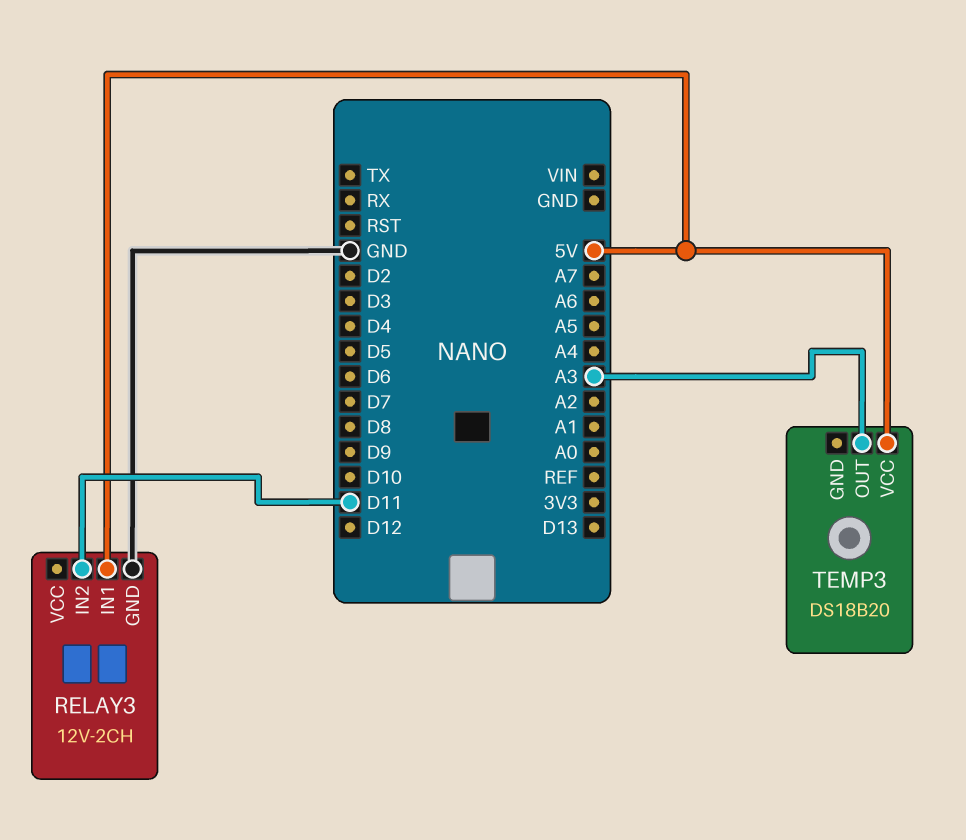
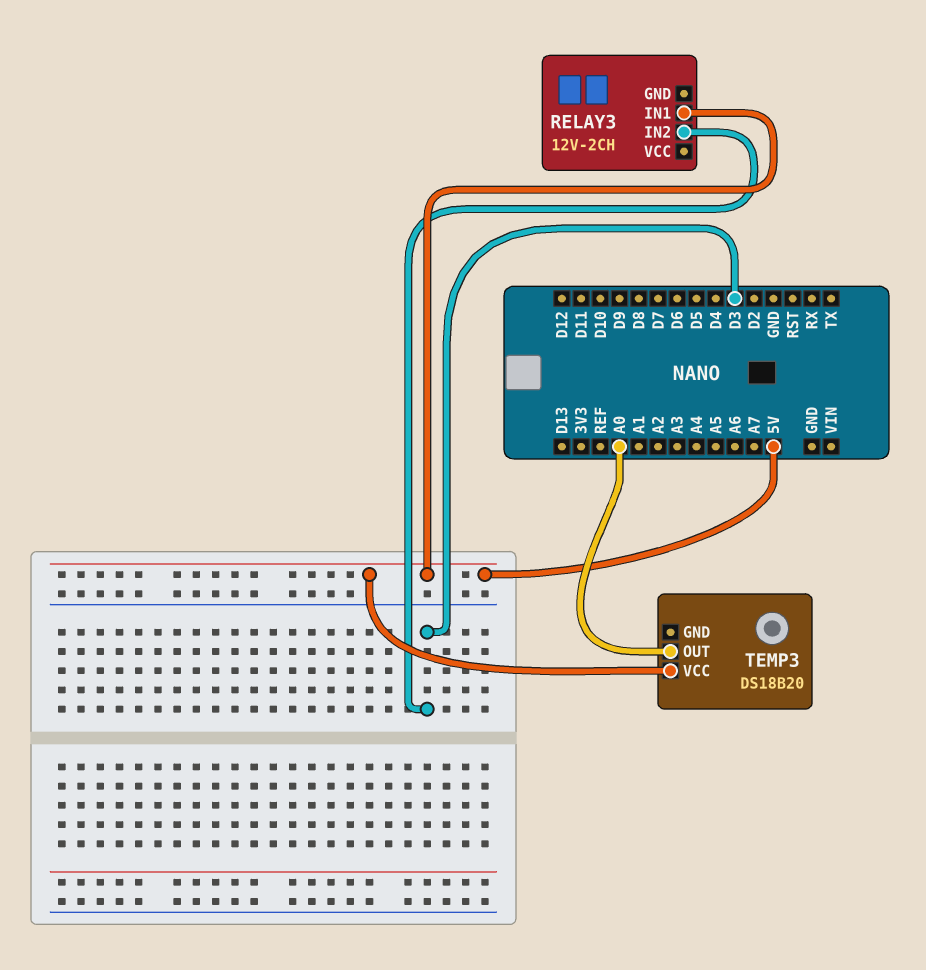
RELAY3 pin GND: GND -> none
RELAY3 pin IN2: D11 -> D3
TEMP3 pin OUT: A3 -> A0

